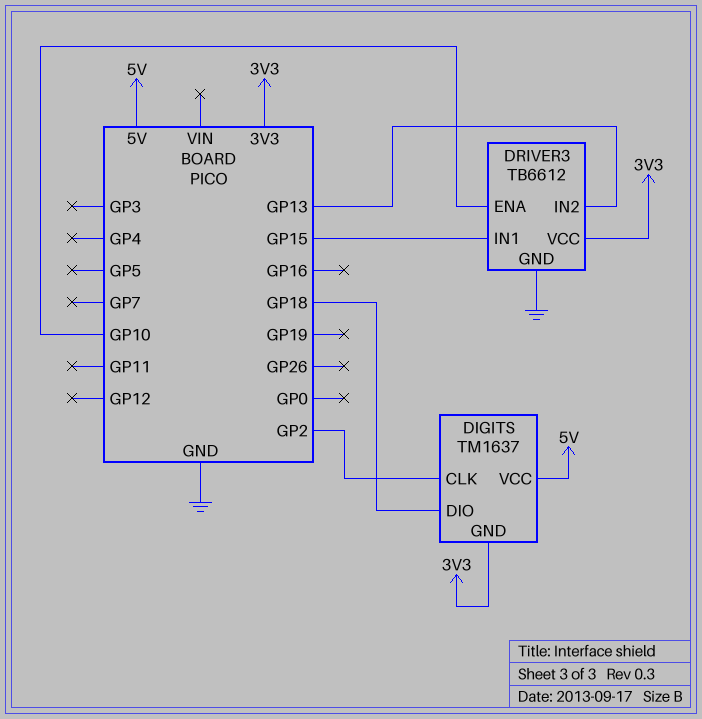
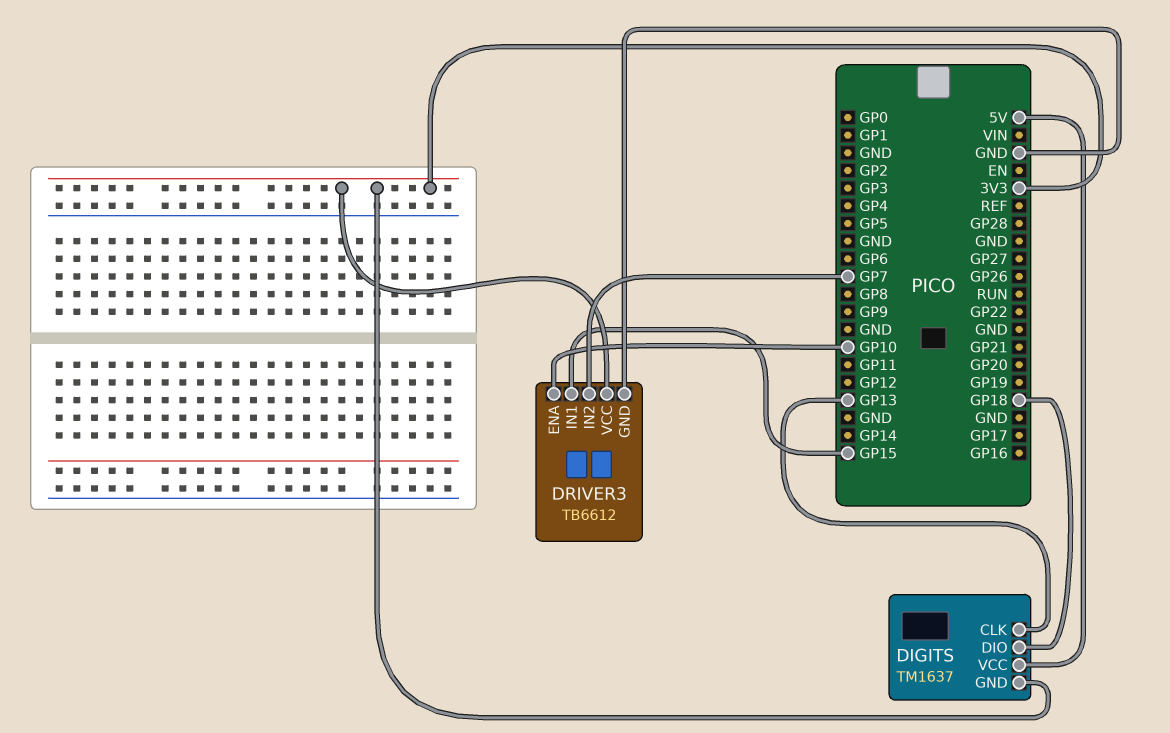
DIGITS pin CLK: GP2 -> GP13
DRIVER3 pin IN2: GP13 -> GP7

